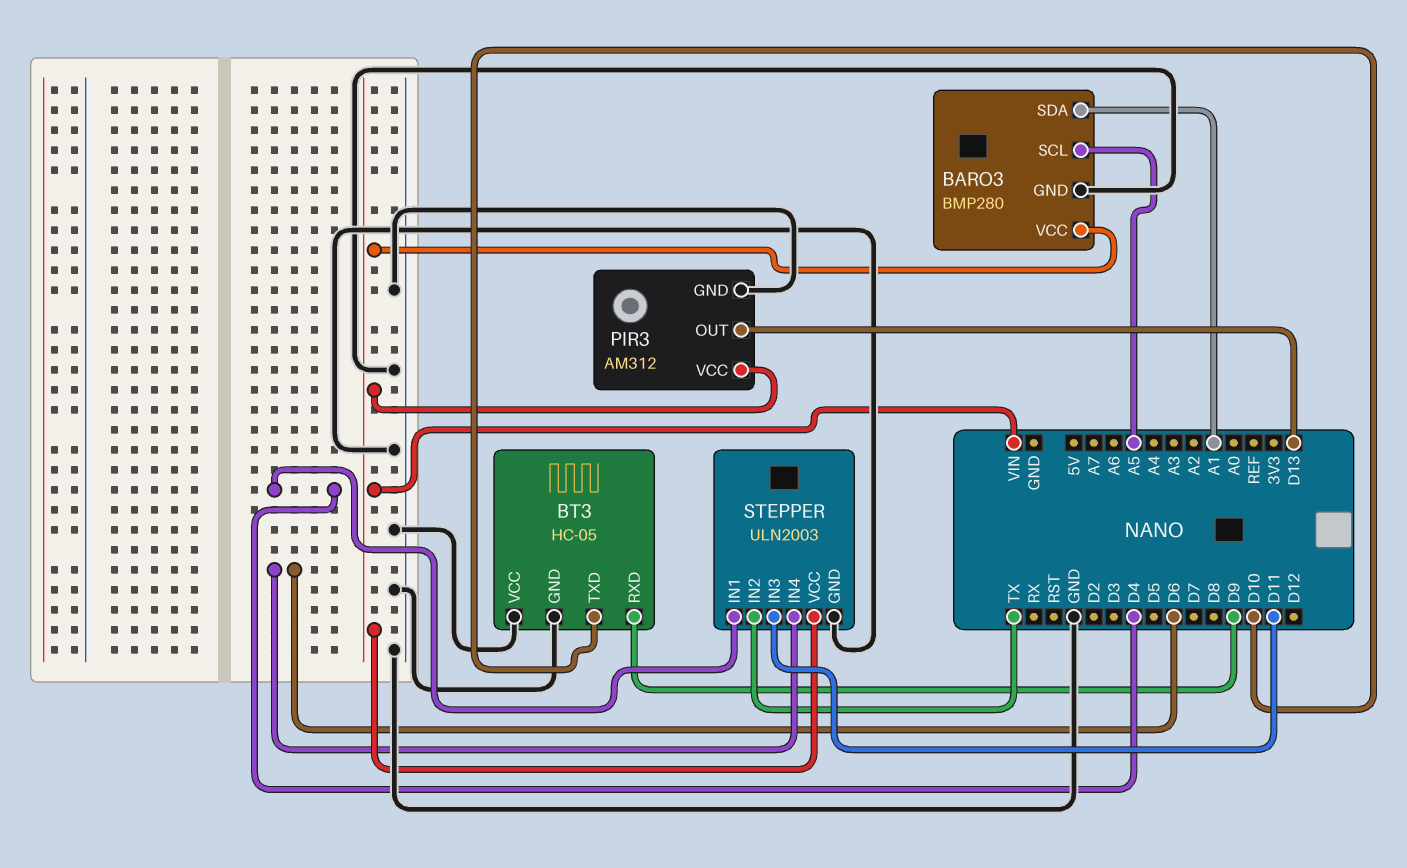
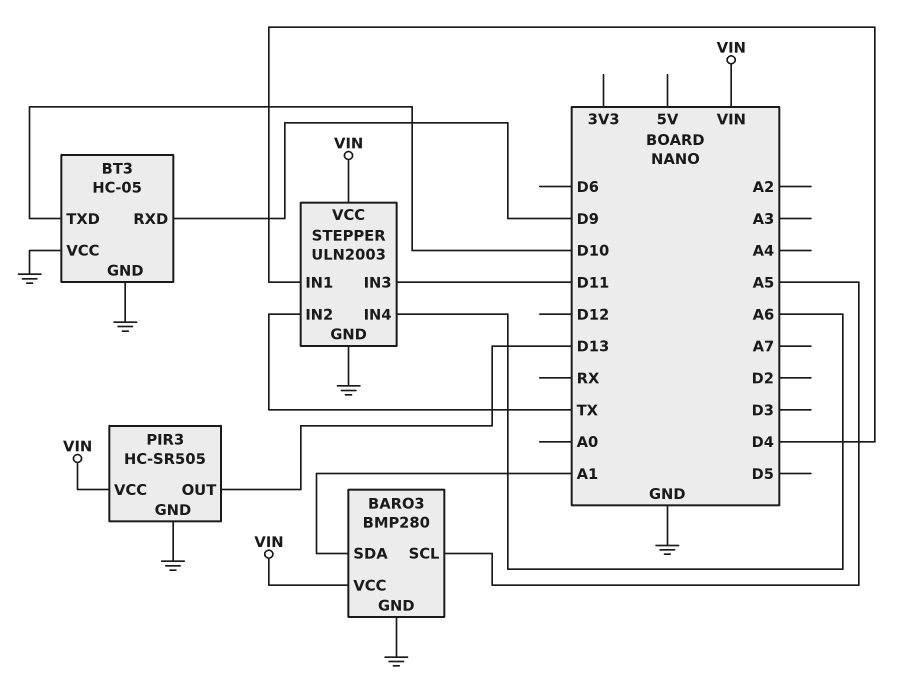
PIR3: AM312 -> HC-SR505
STEPPER pin IN4: D6 -> A6

